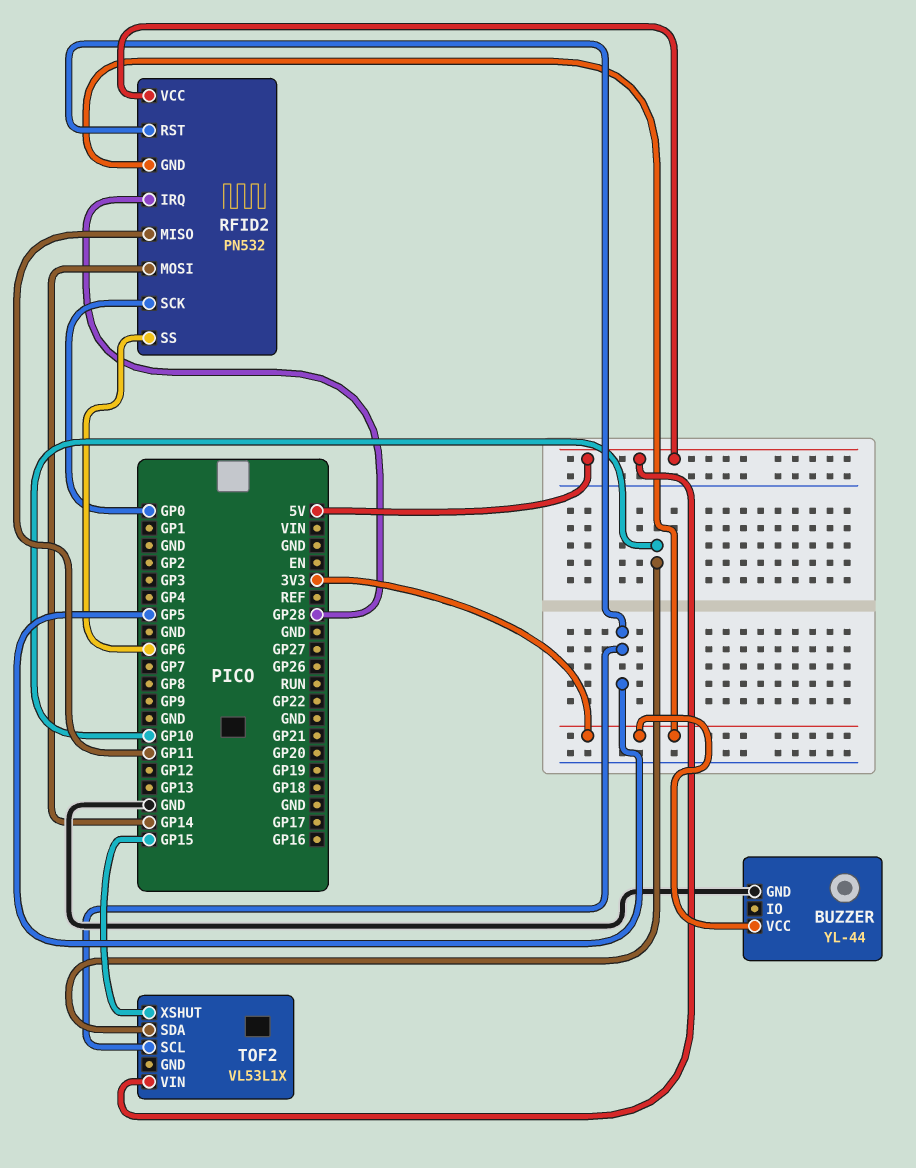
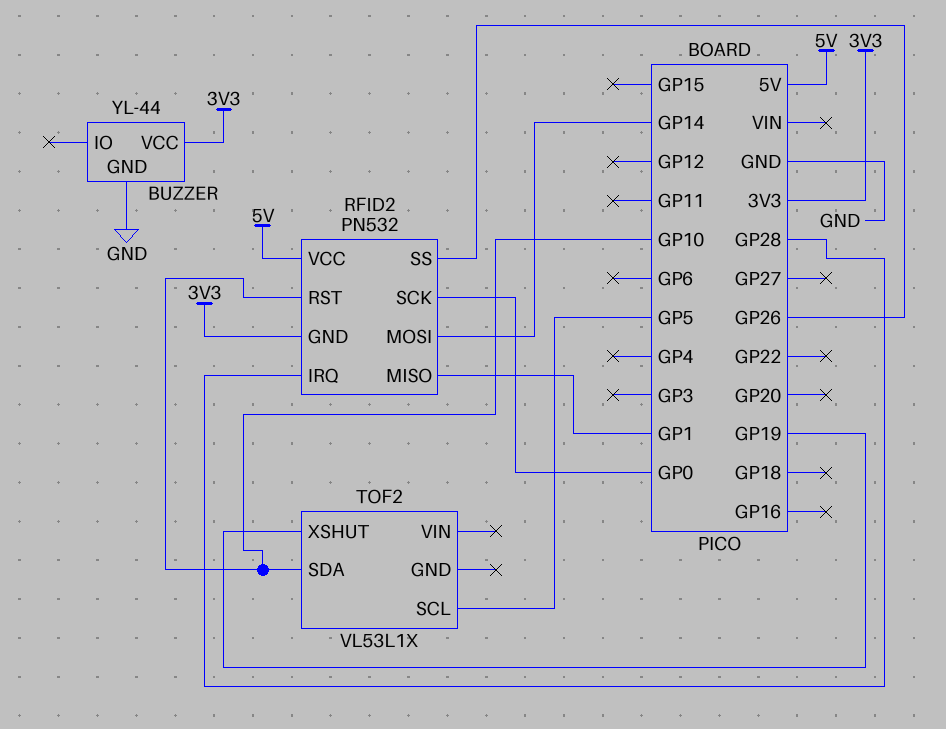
RFID2 pin MISO: GP11 -> GP1
RFID2 pin RST: GP5 -> GP10
RFID2 pin SS: GP6 -> GP26
TOF2 pin VIN: 5V -> none
TOF2 pin XSHUT: GP15 -> GP19

